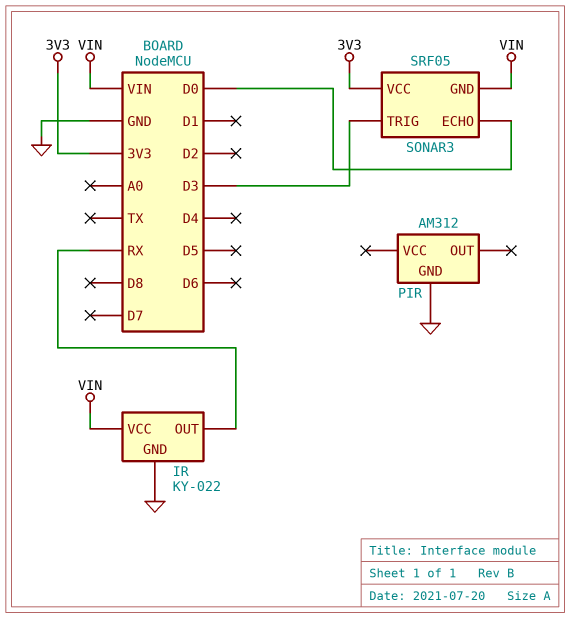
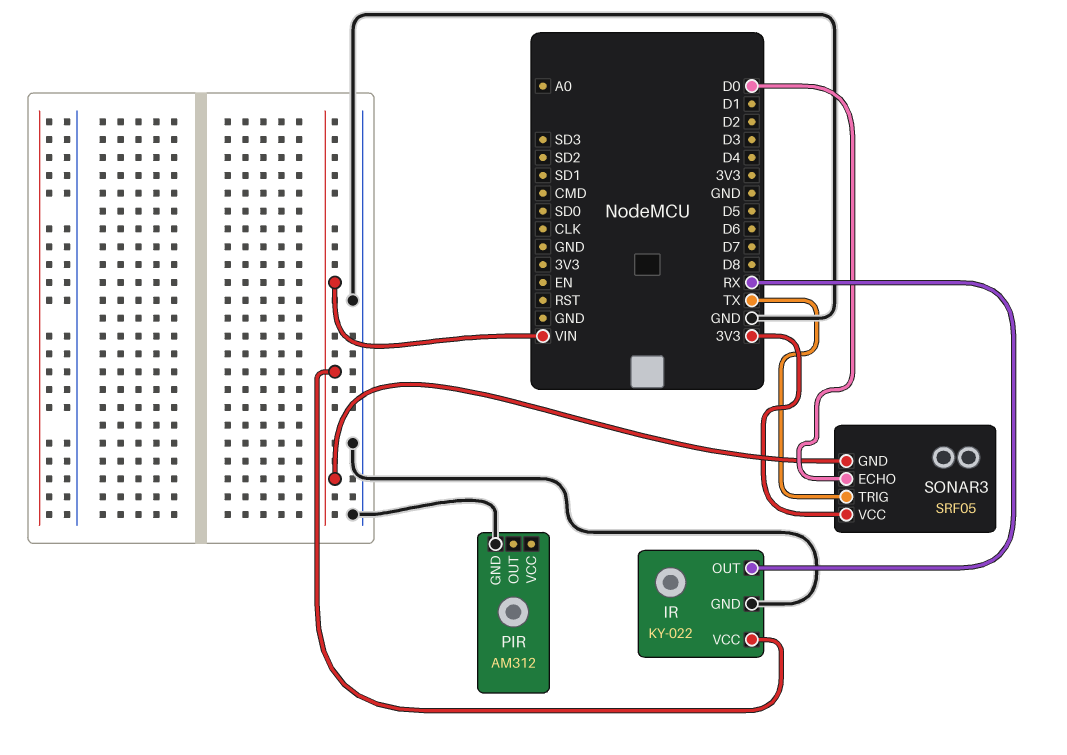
SONAR3 pin TRIG: D3 -> TX

